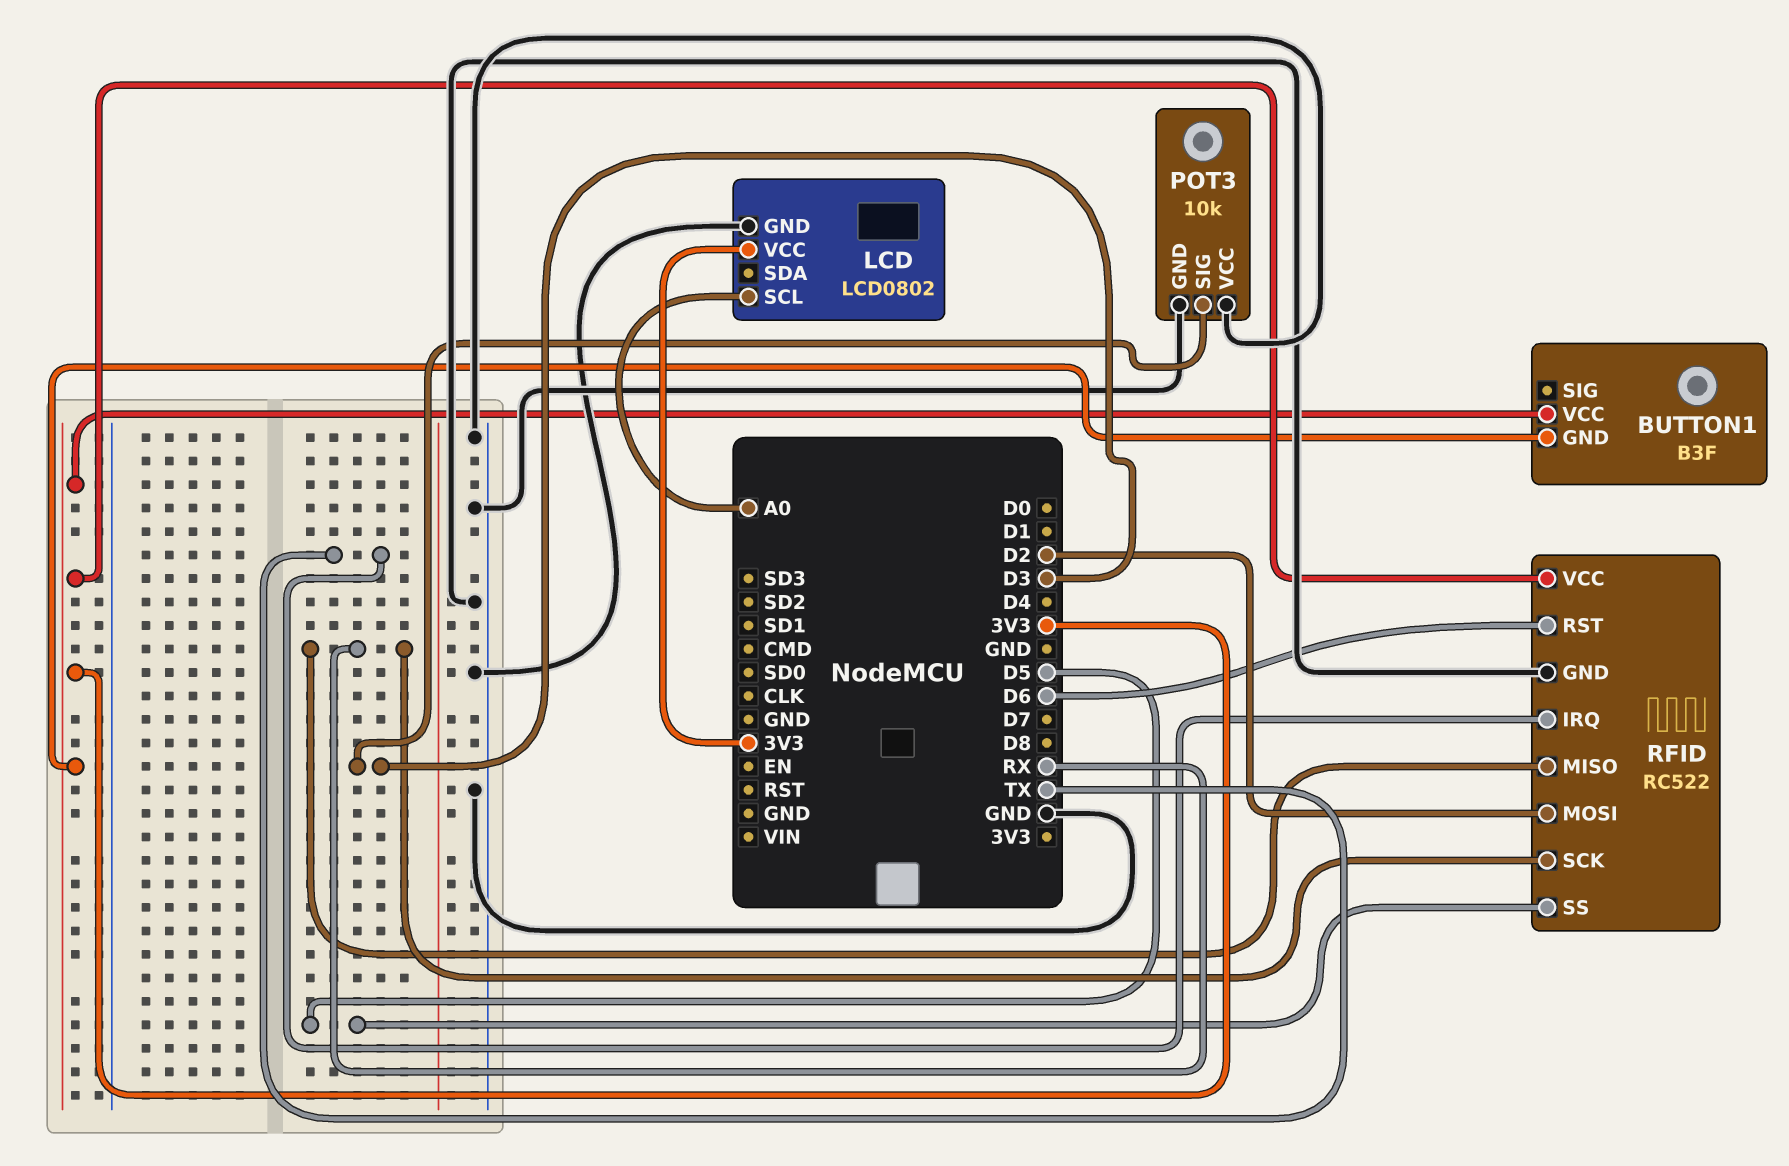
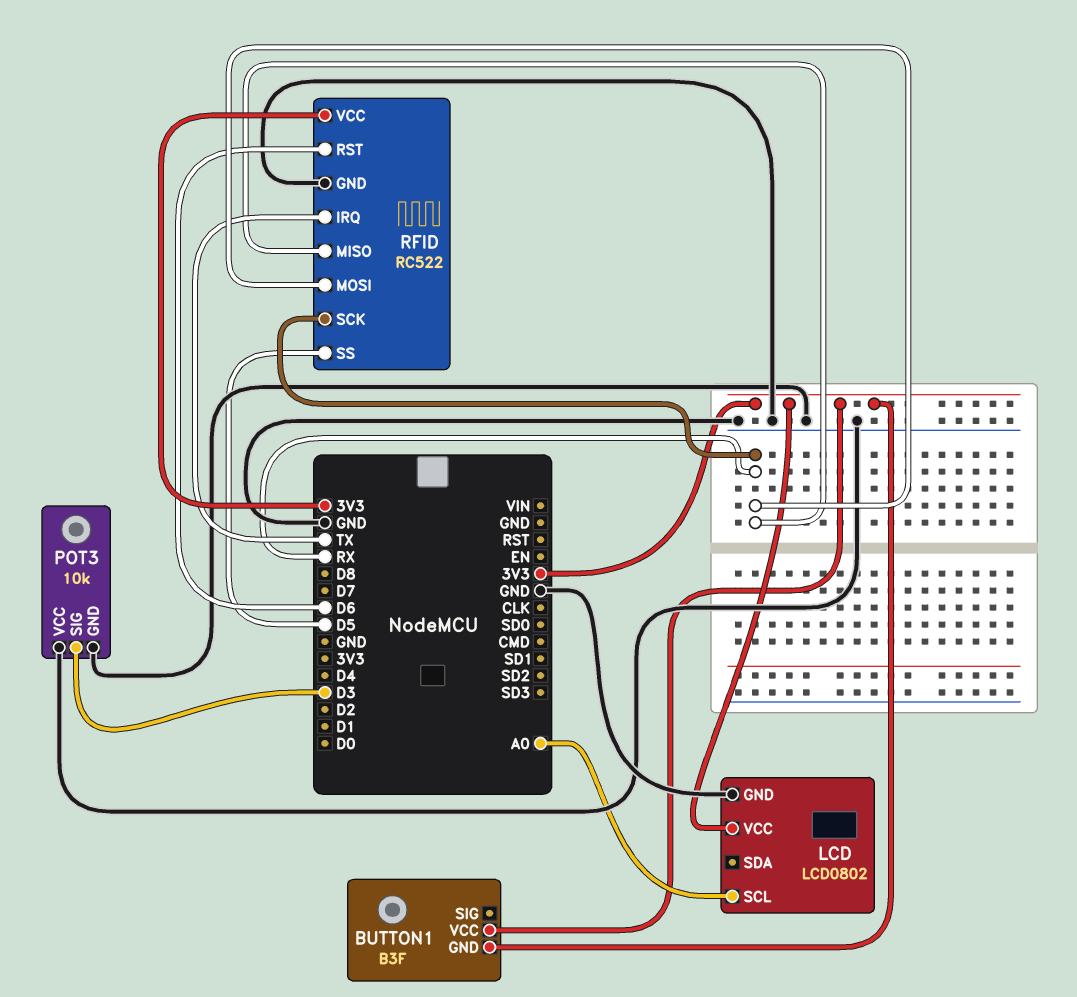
RFID pin MOSI: D2 -> RX

